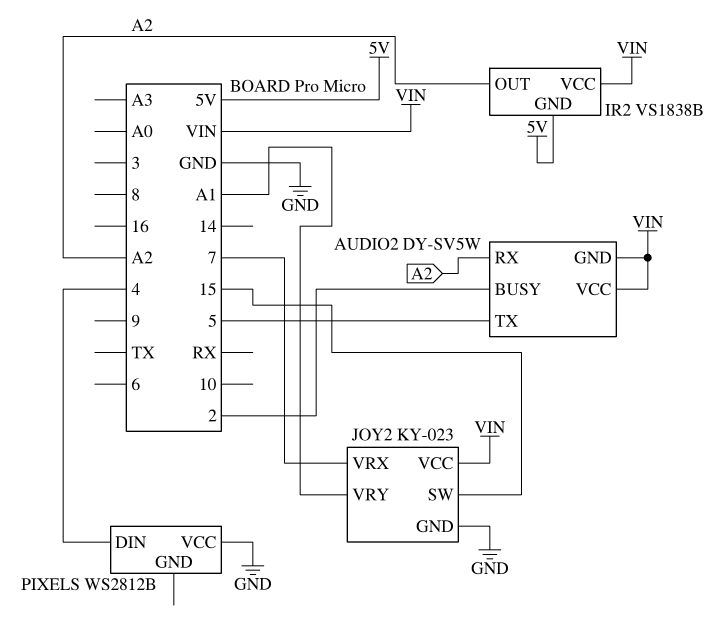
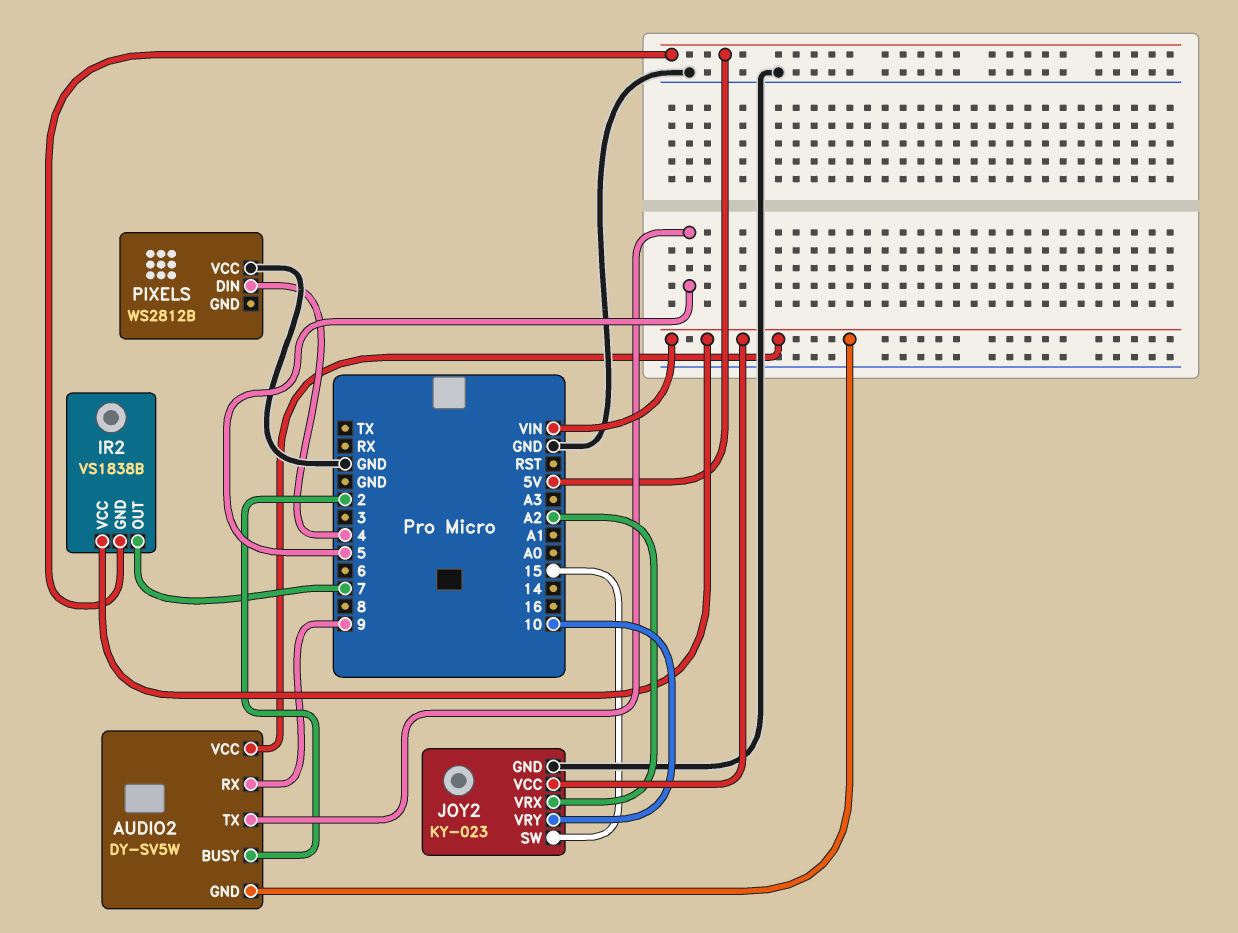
AUDIO2 pin RX: A2 -> 9
IR2 pin OUT: A2 -> 7
JOY2 pin VRX: 7 -> A2
JOY2 pin VRY: A1 -> 10

